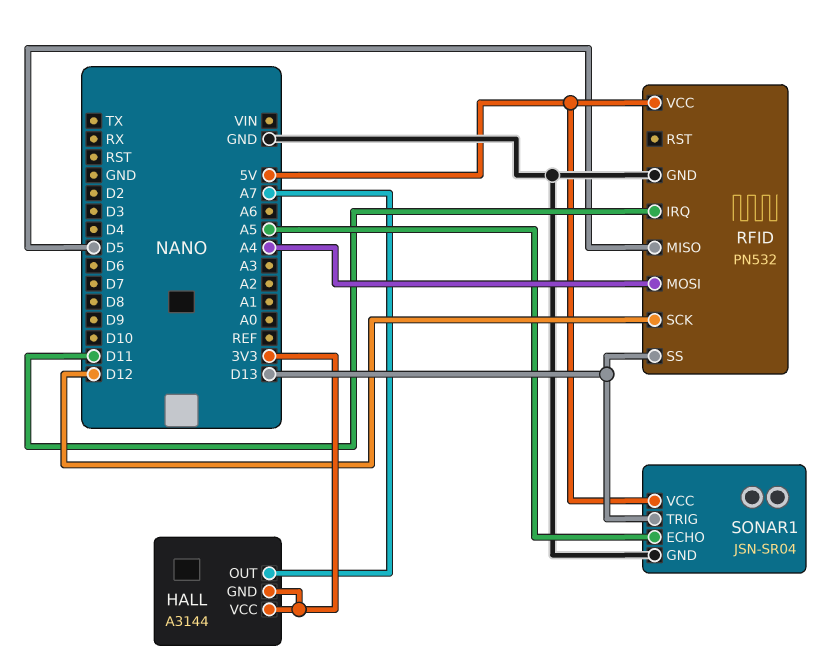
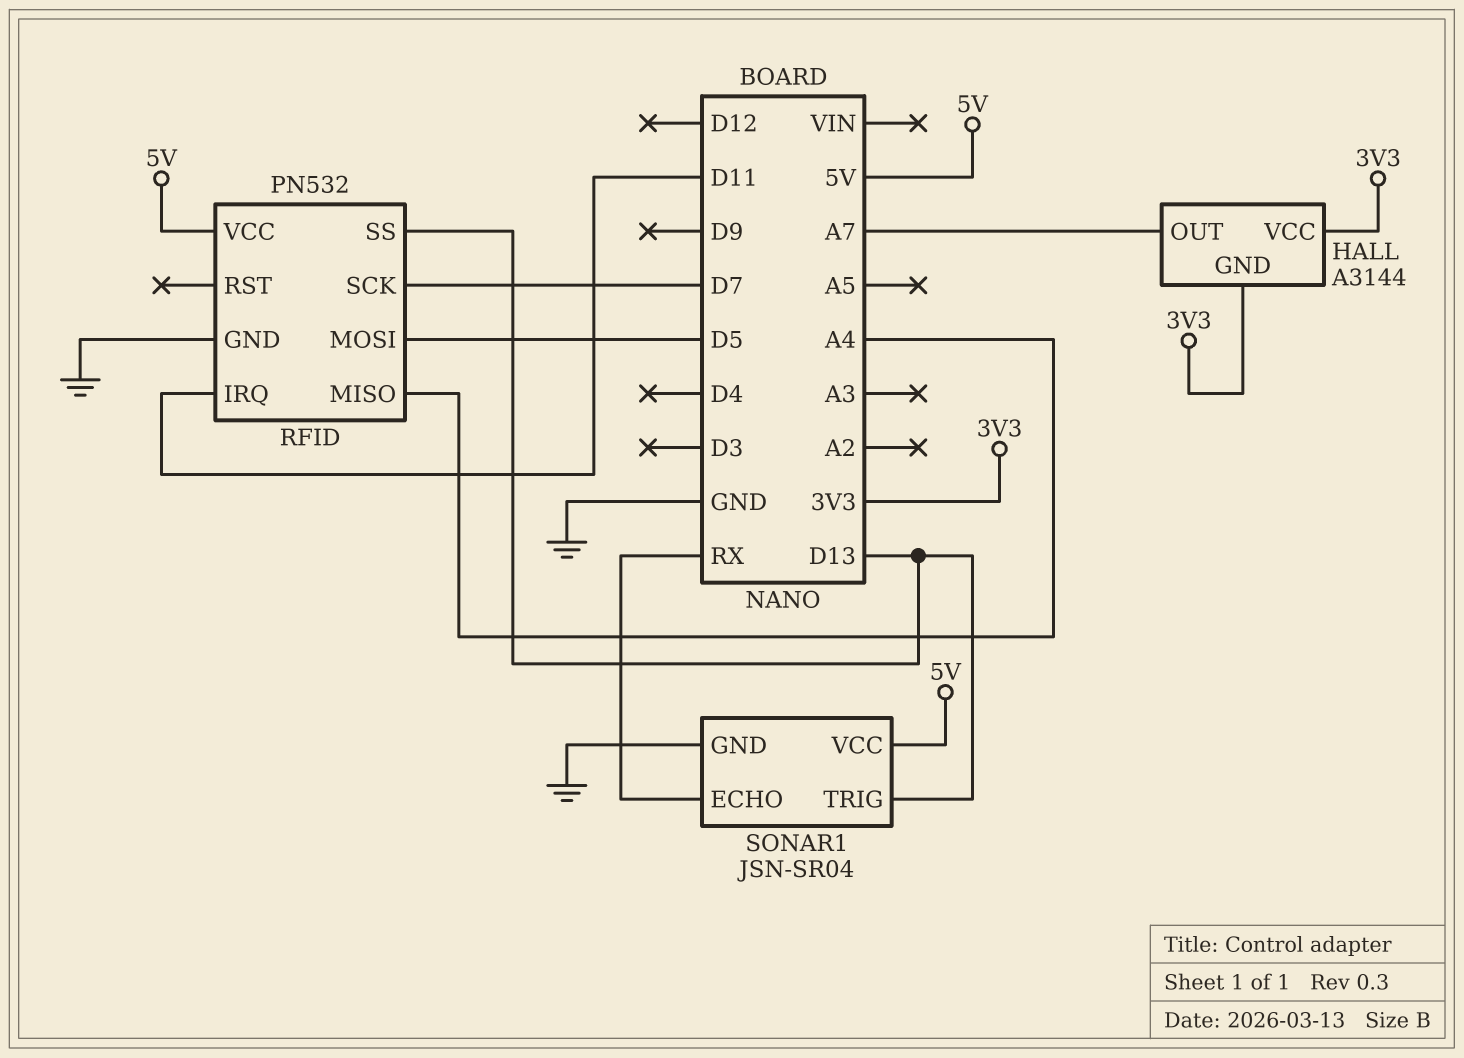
RFID pin MISO: D5 -> A4
RFID pin MOSI: A4 -> D5
RFID pin SCK: D12 -> D7
SONAR1 pin ECHO: A5 -> RX

